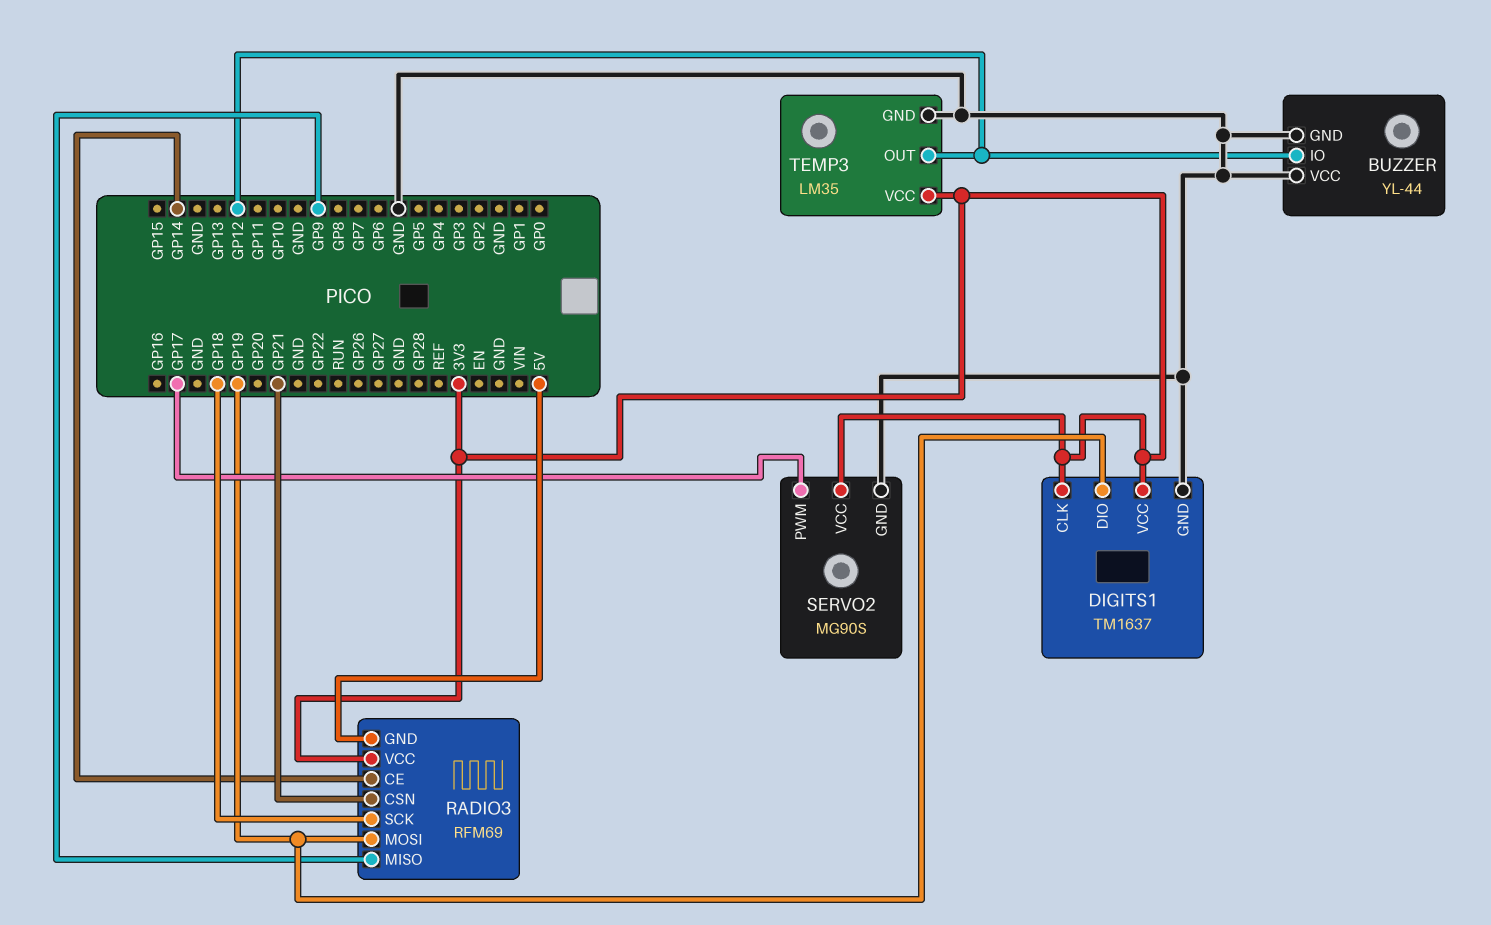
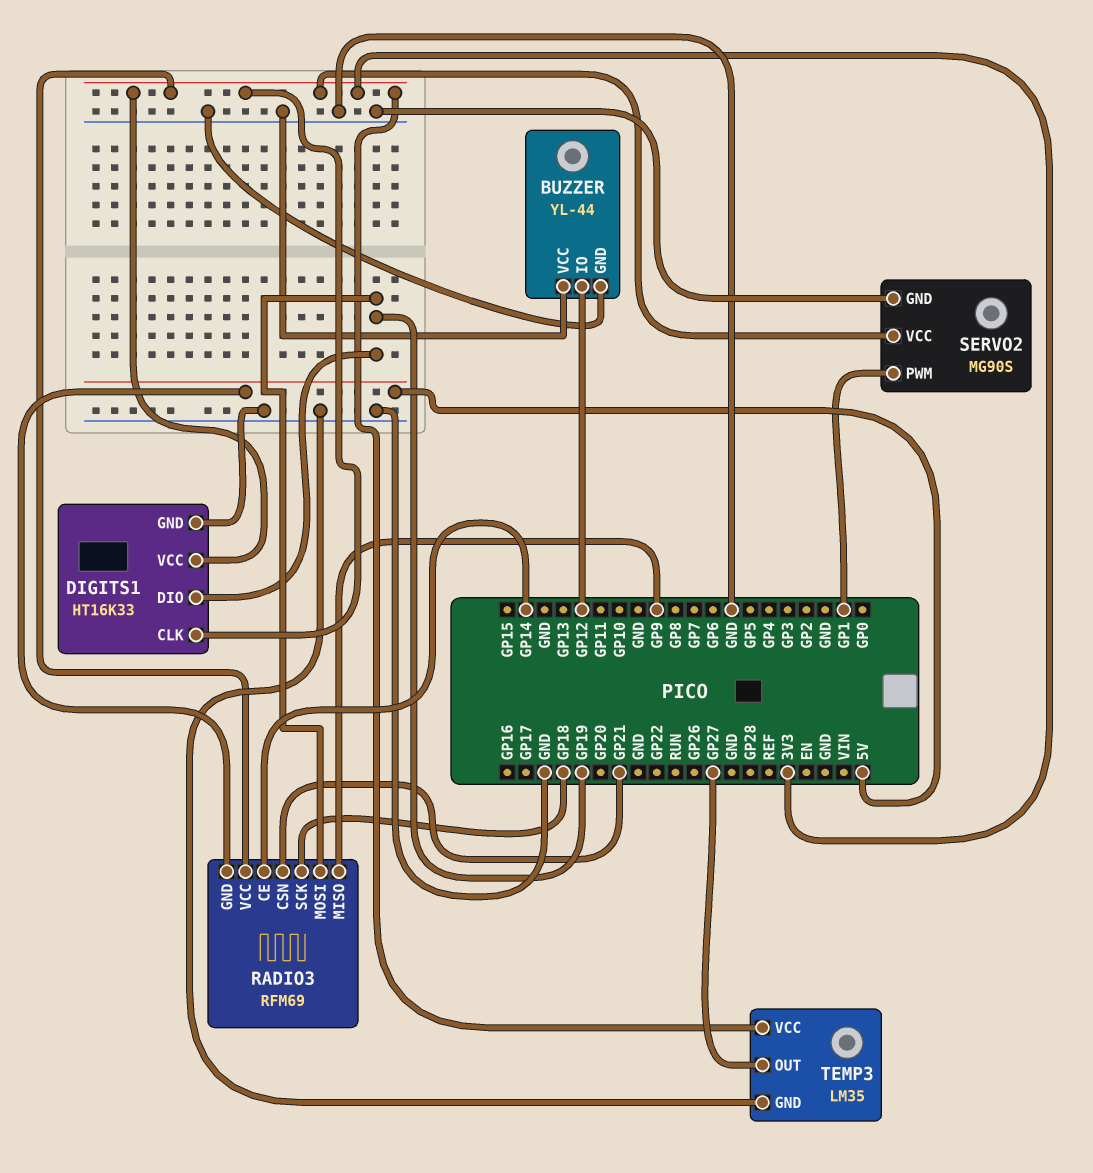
DIGITS1: TM1637 -> HT16K33
SERVO2 pin PWM: GP17 -> GP1
TEMP3 pin OUT: GP12 -> GP27

